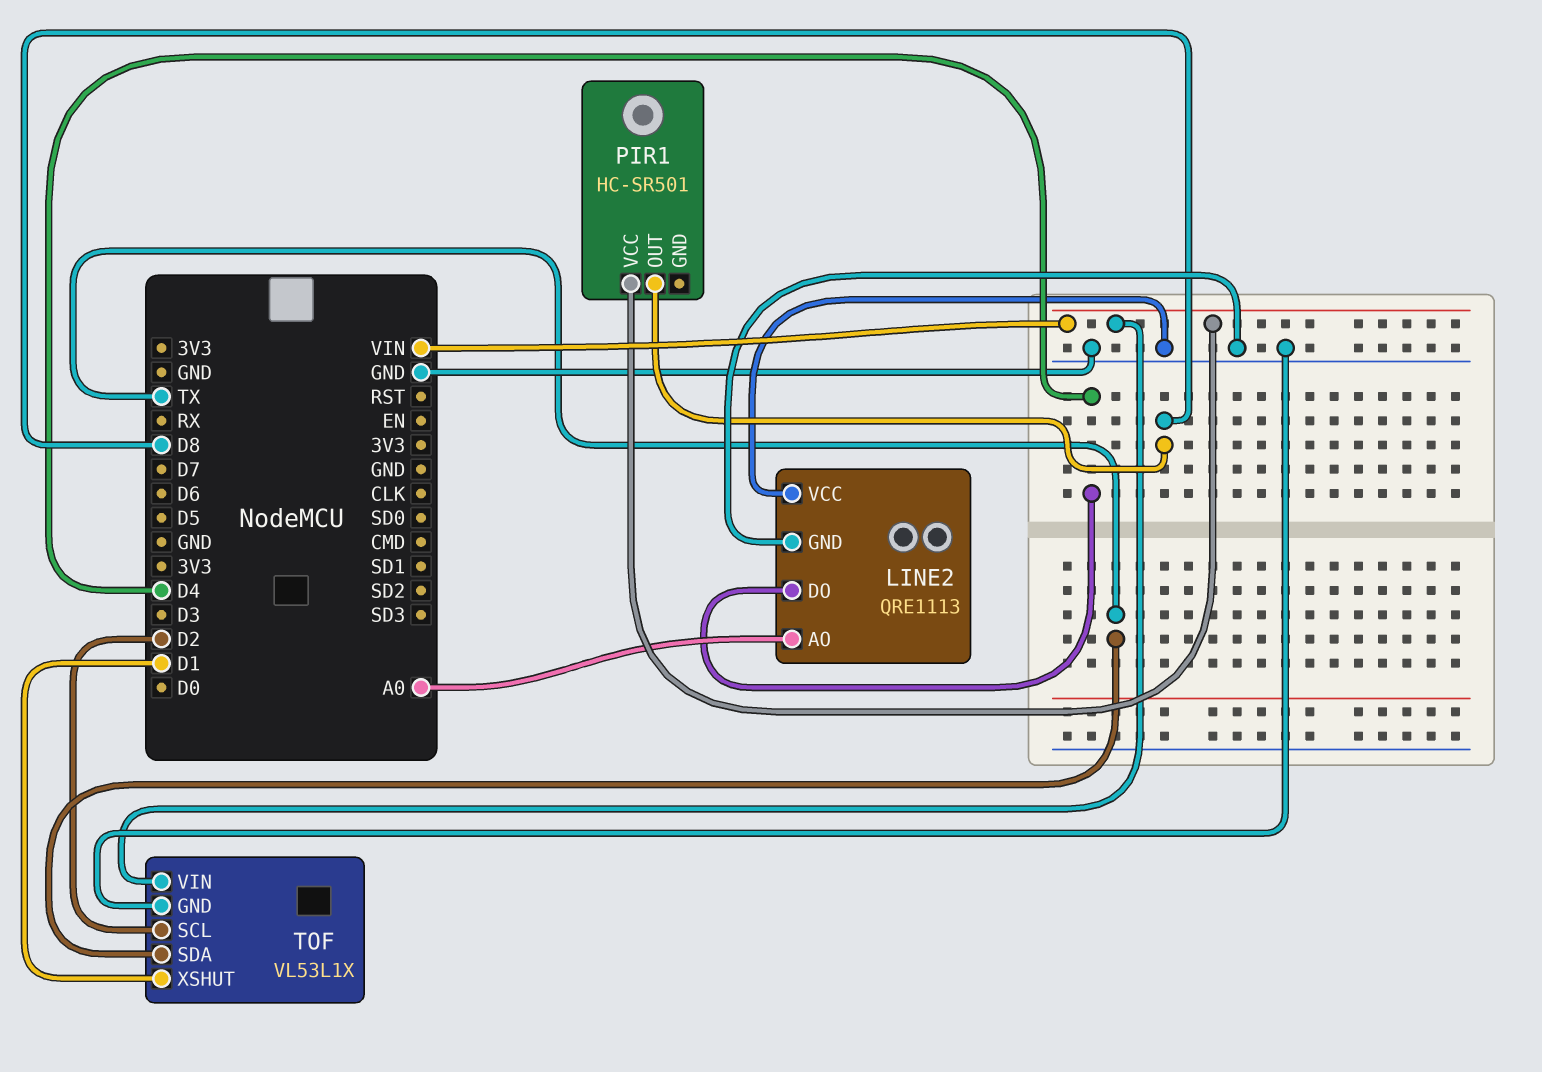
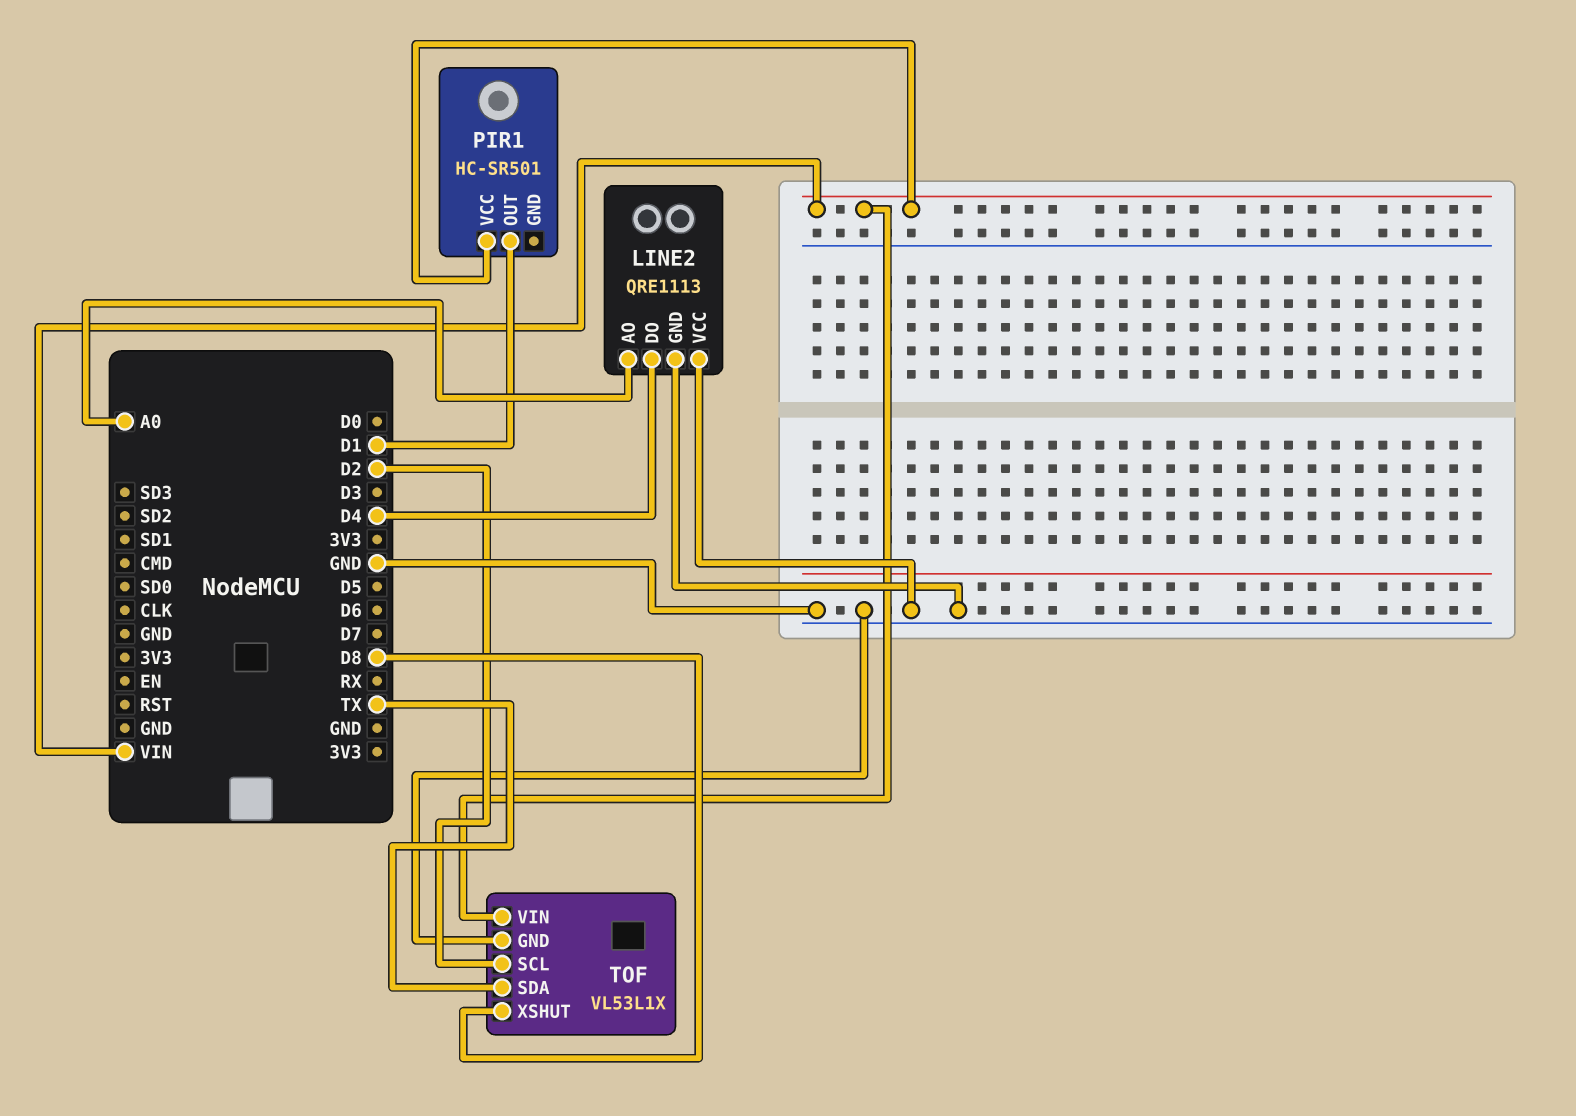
PIR1 pin OUT: D8 -> D1
TOF pin XSHUT: D1 -> D8

